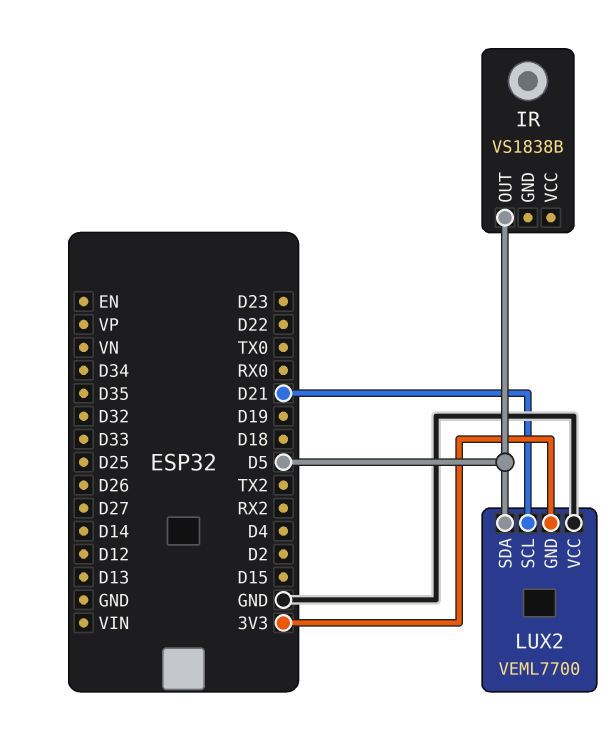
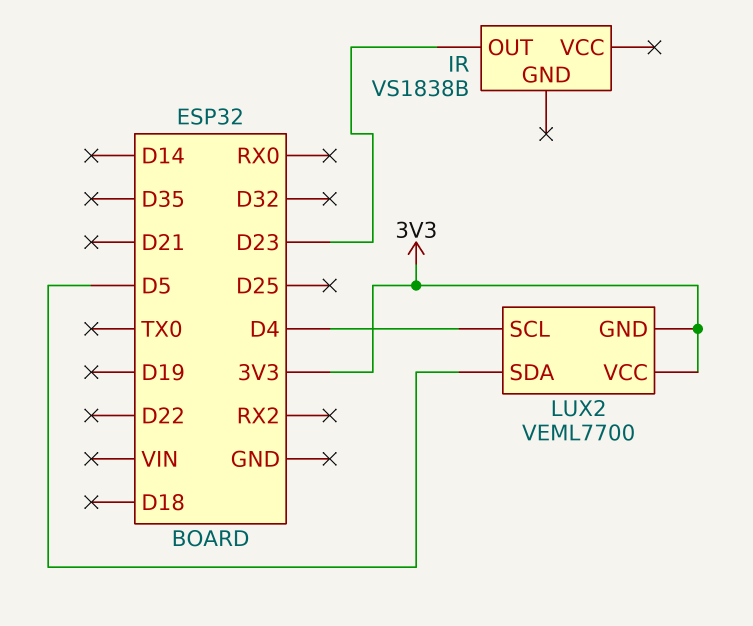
IR pin OUT: D5 -> D23
LUX2 pin SCL: D21 -> D4
LUX2 pin VCC: GND -> 3V3

